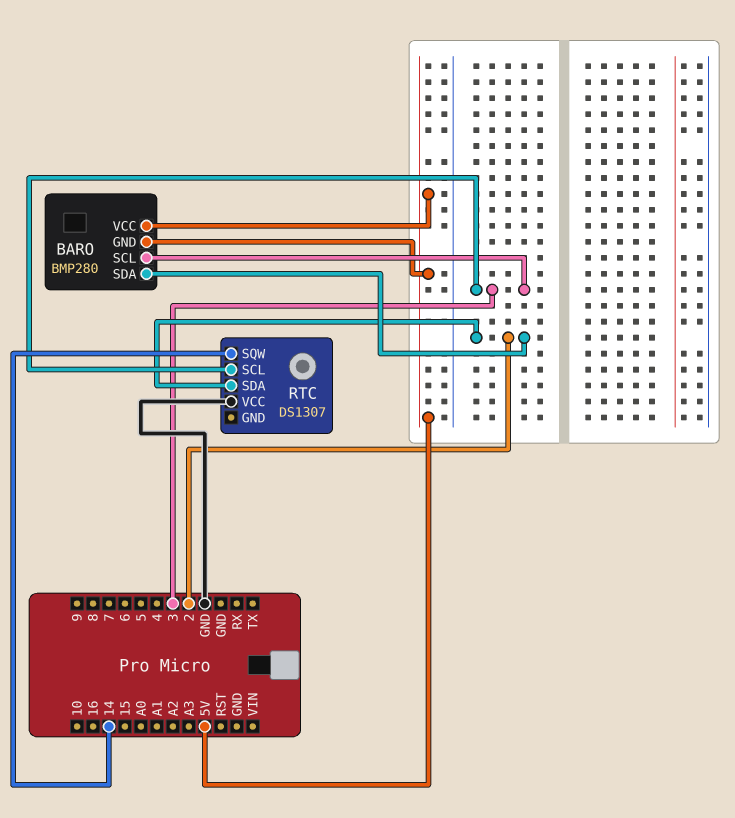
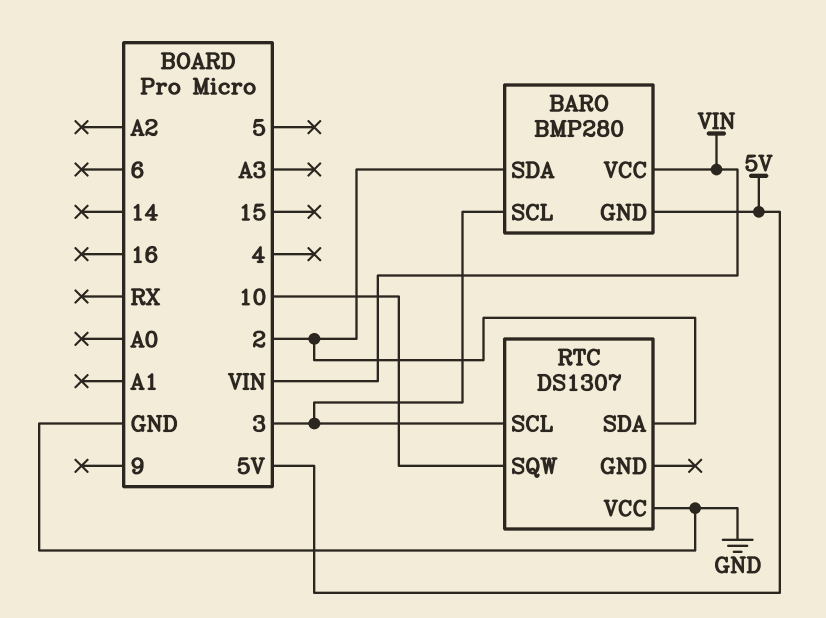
BARO pin VCC: 5V -> VIN
RTC pin SQW: 14 -> 10

